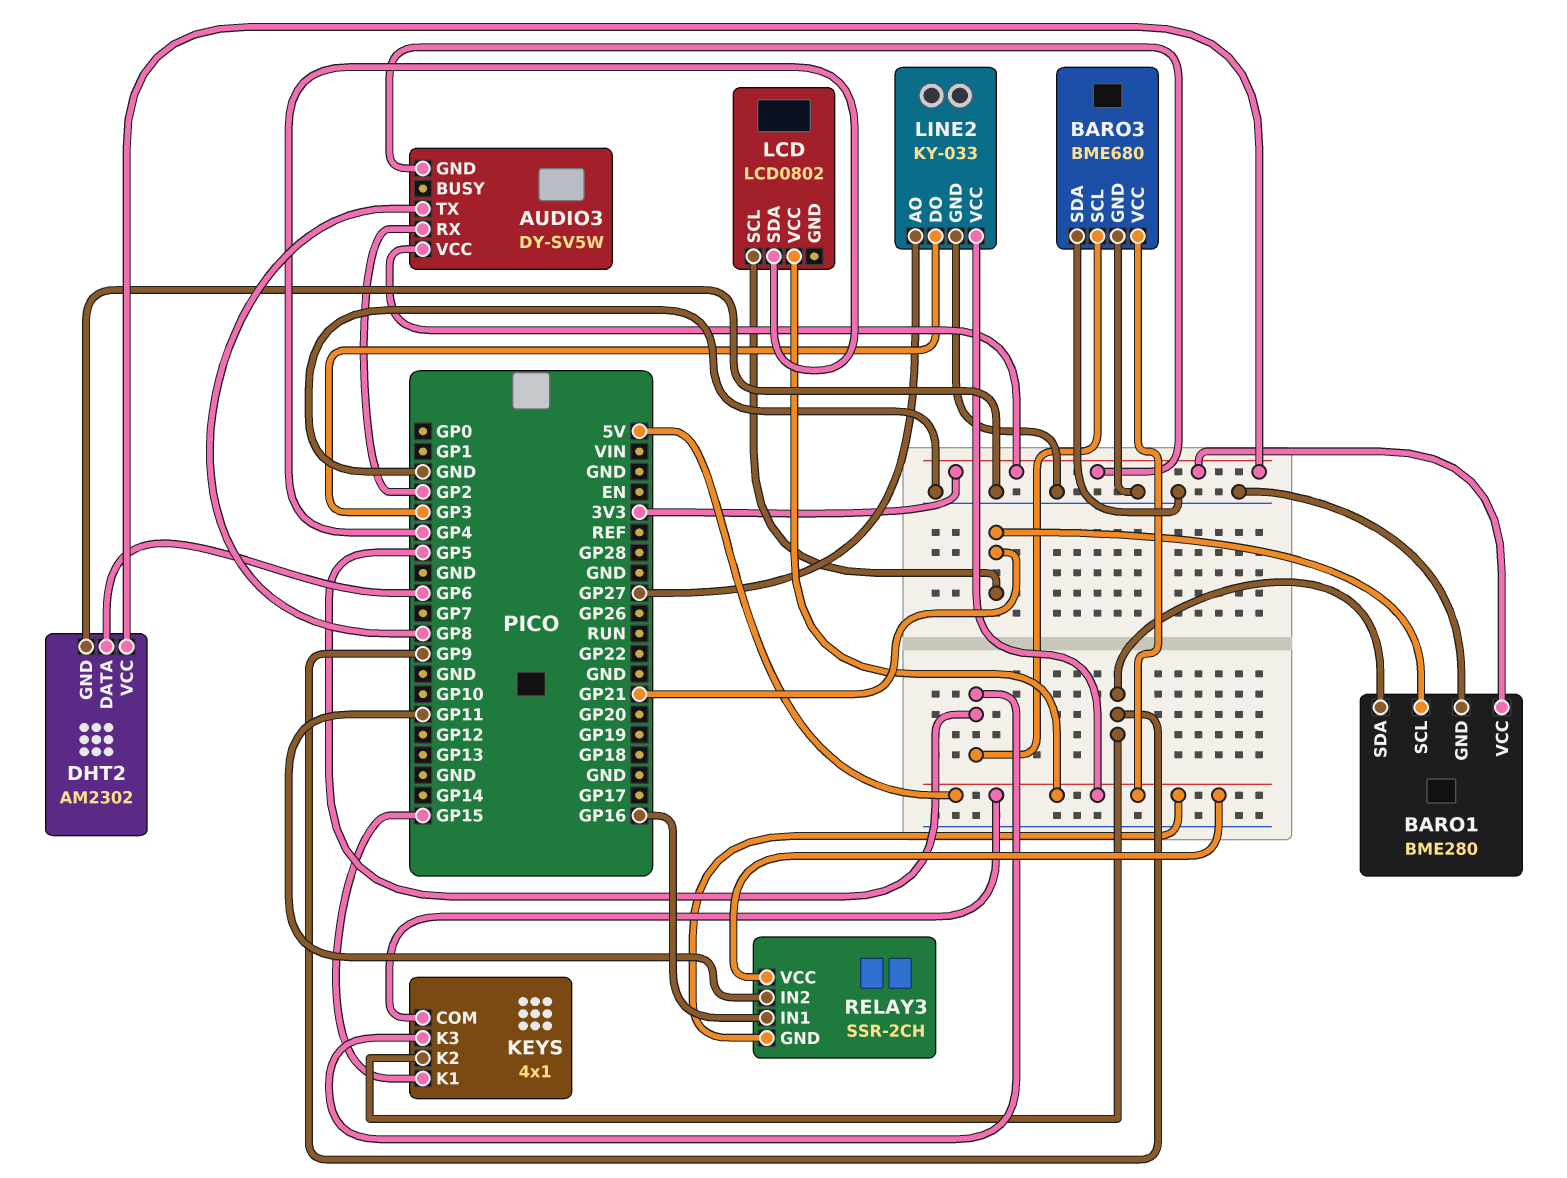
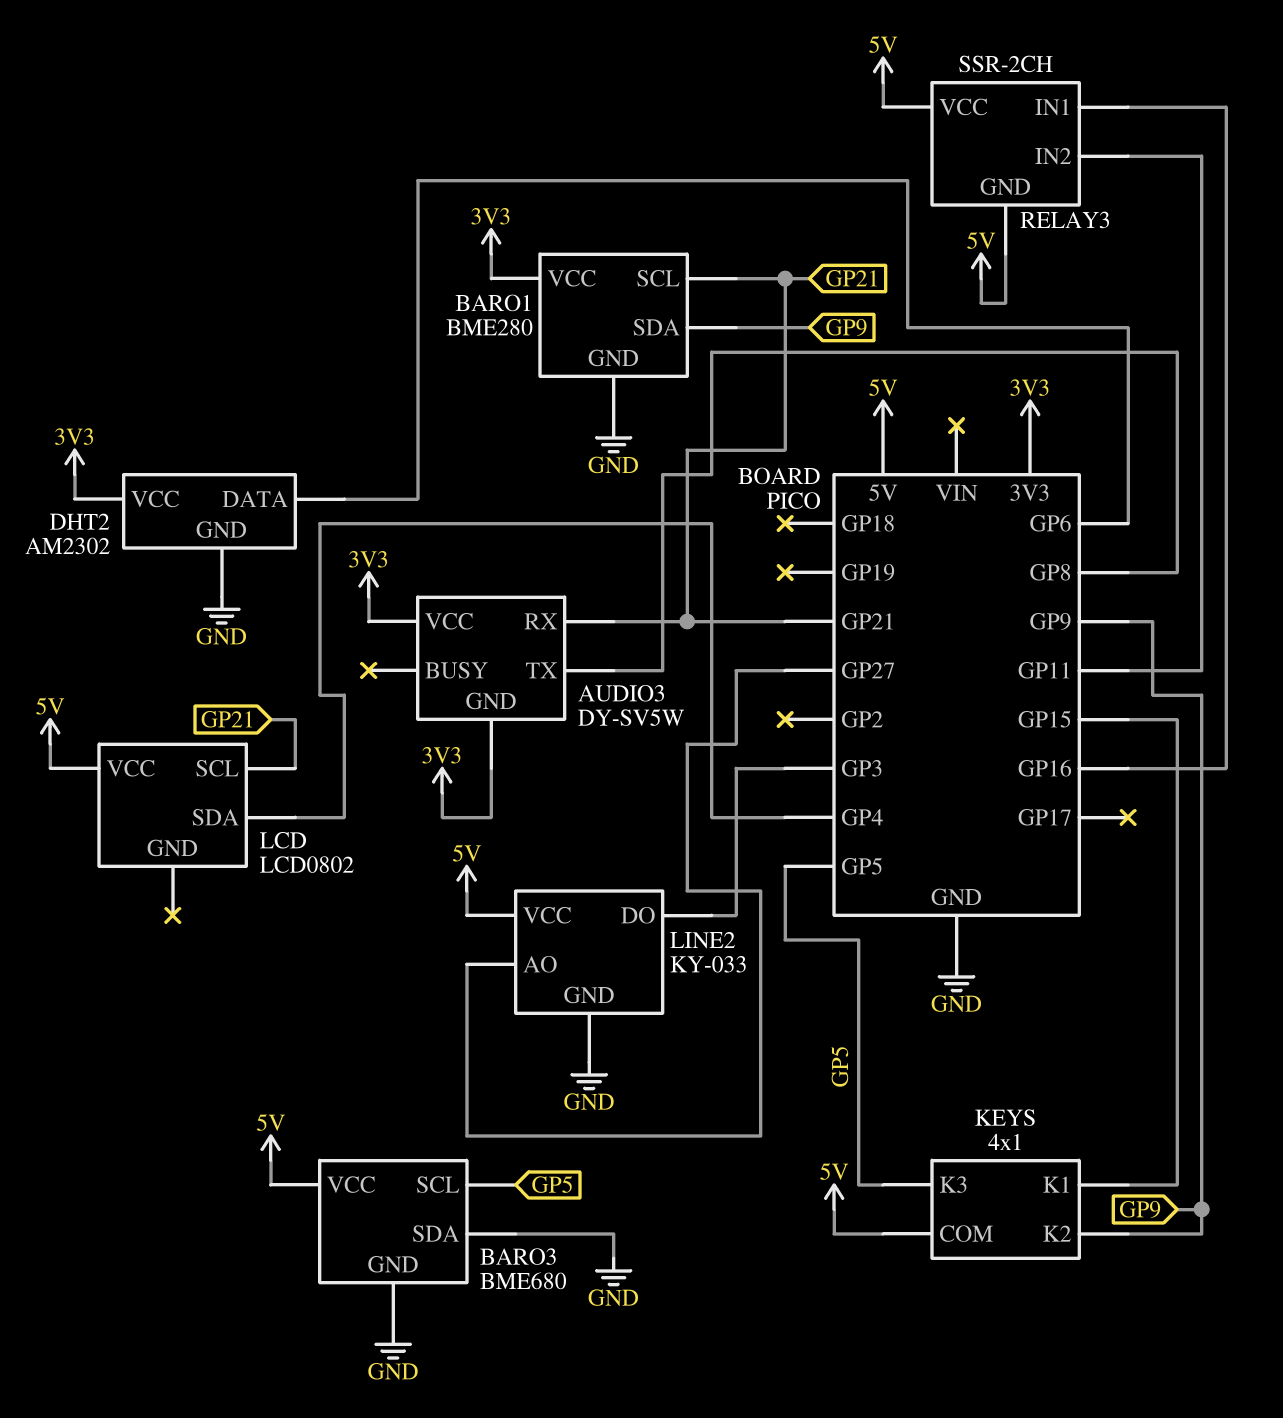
AUDIO3 pin RX: GP2 -> GP21

